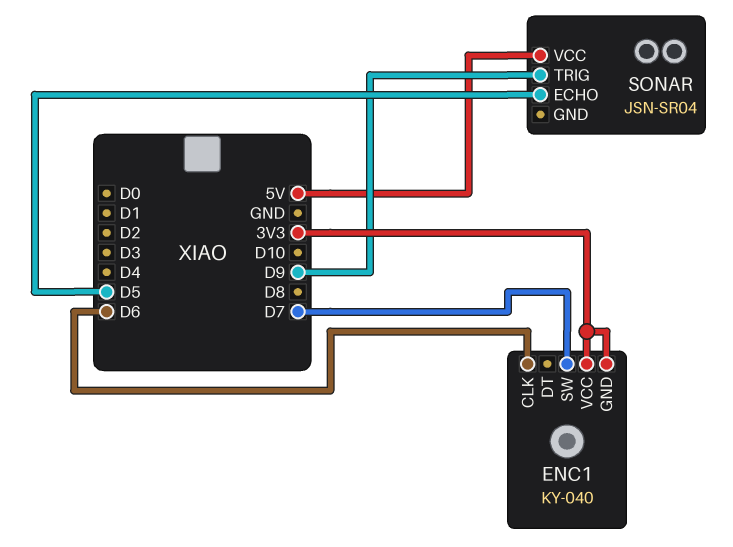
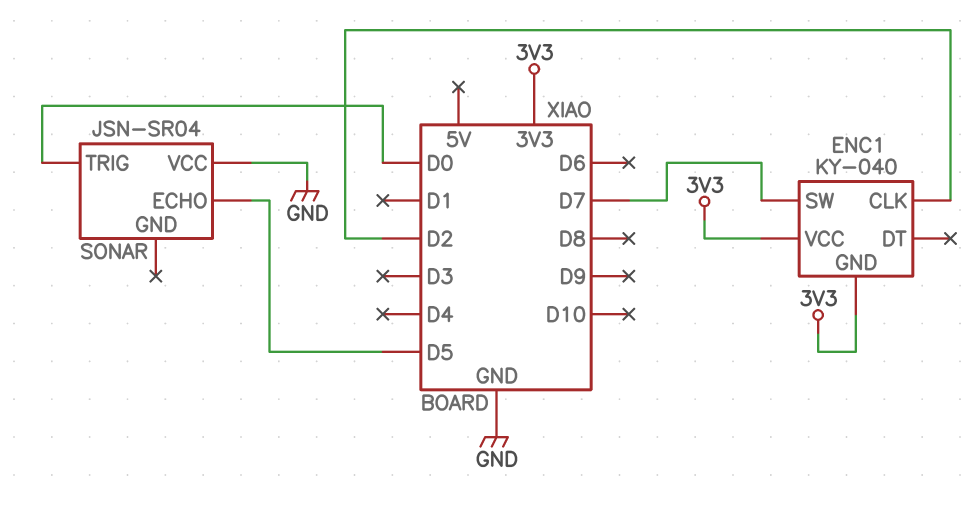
ENC1 pin CLK: D6 -> D2
SONAR pin TRIG: D9 -> D0
SONAR pin VCC: 5V -> GND

